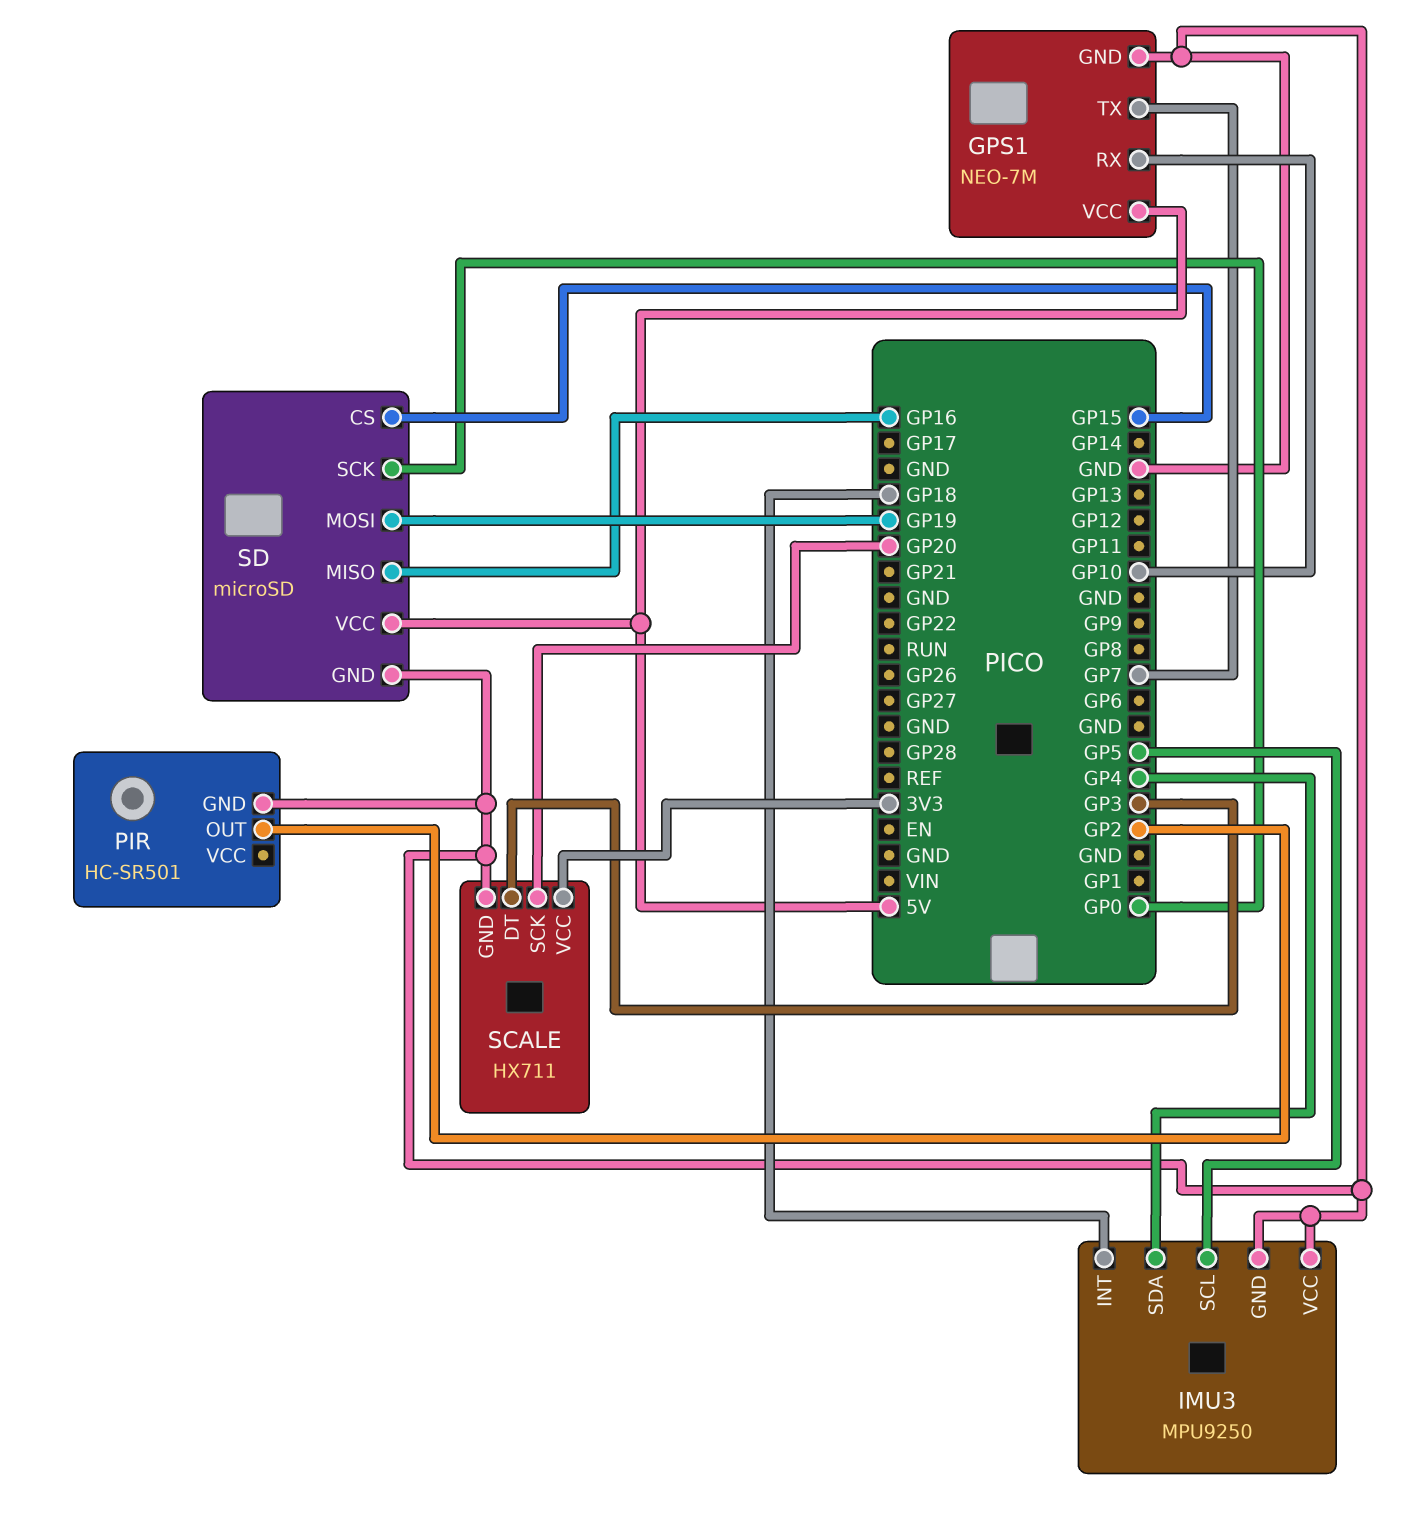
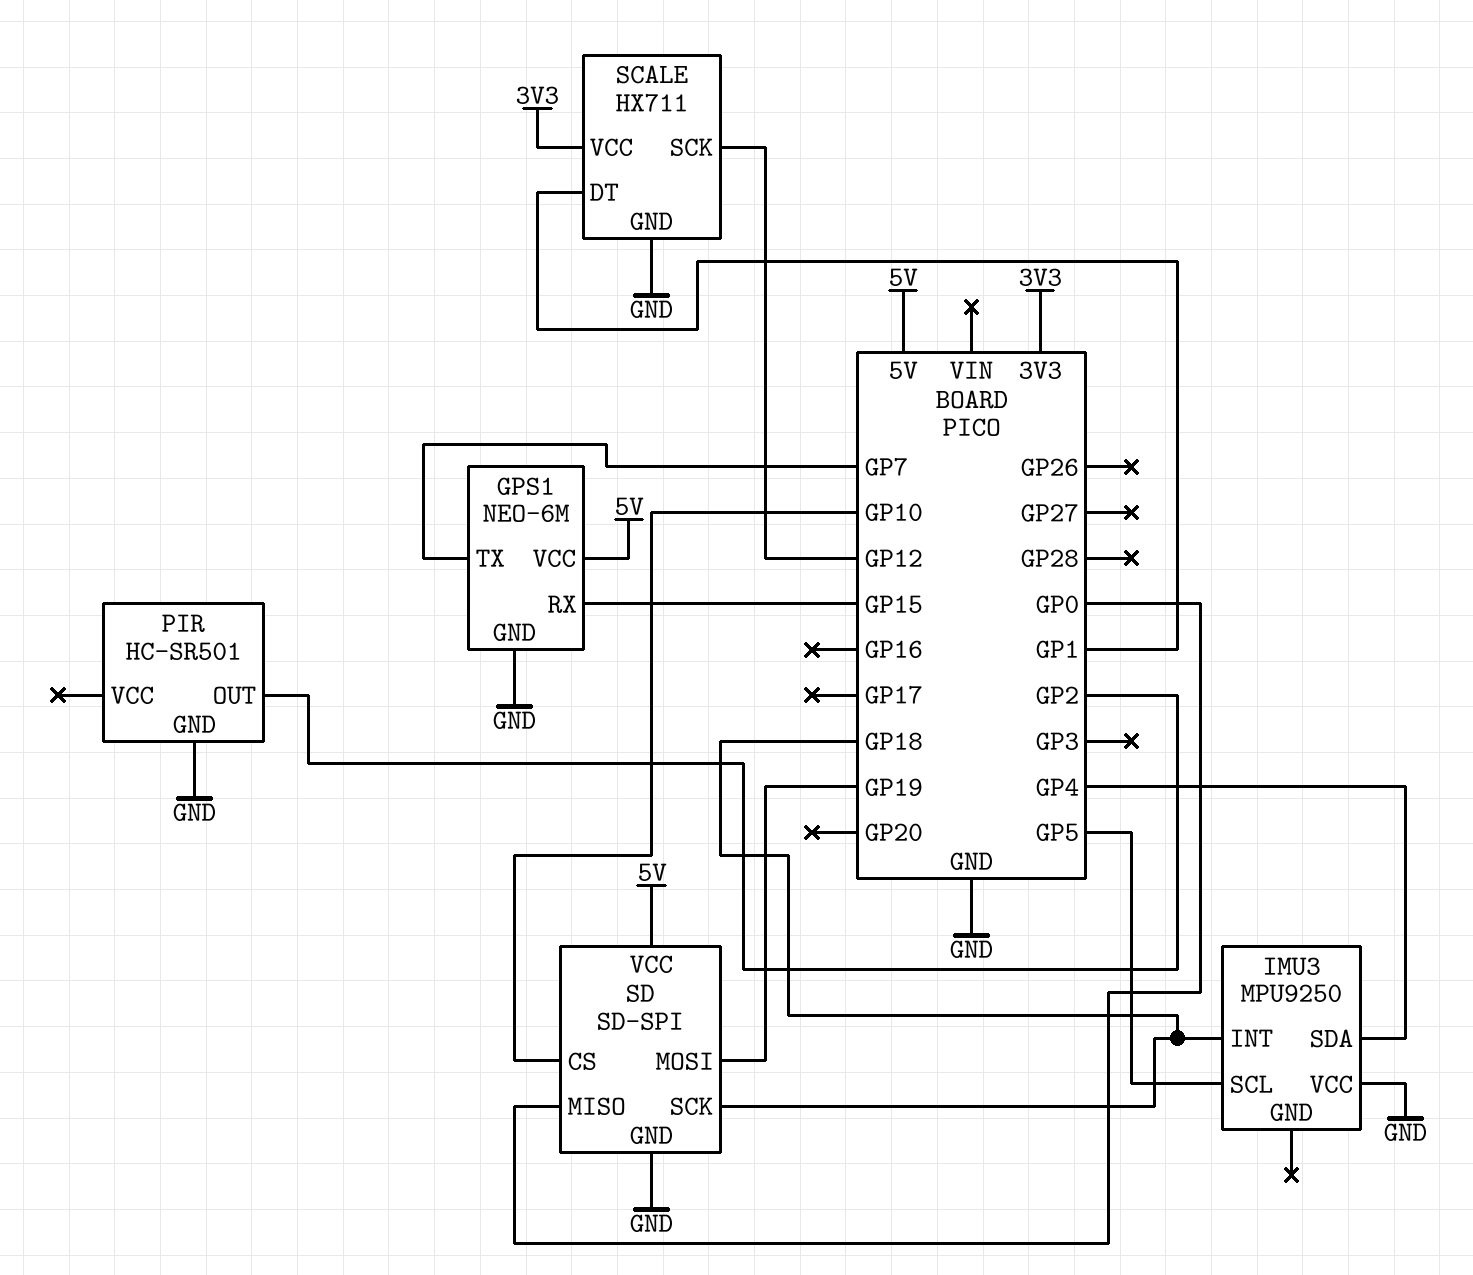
GPS1: NEO-7M -> NEO-6M
GPS1 pin RX: GP10 -> GP15
IMU3 pin GND: GND -> none
SCALE pin DT: GP3 -> GP1
SCALE pin SCK: GP20 -> GP12
SD: microSD -> SD-SPI
SD pin CS: GP15 -> GP10
SD pin MISO: GP16 -> GP0
SD pin SCK: GP0 -> GP18

